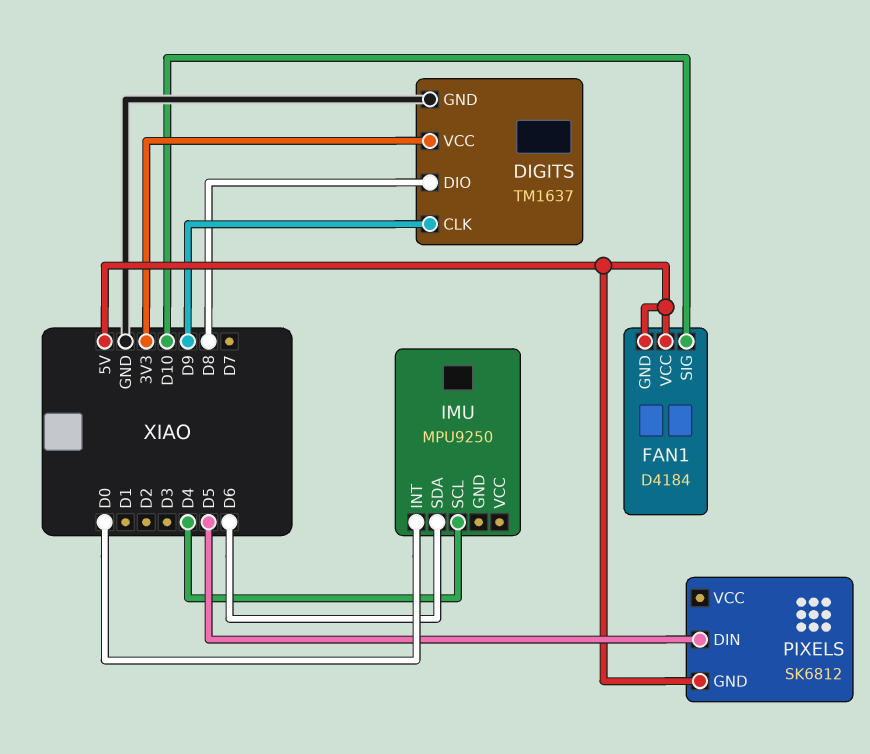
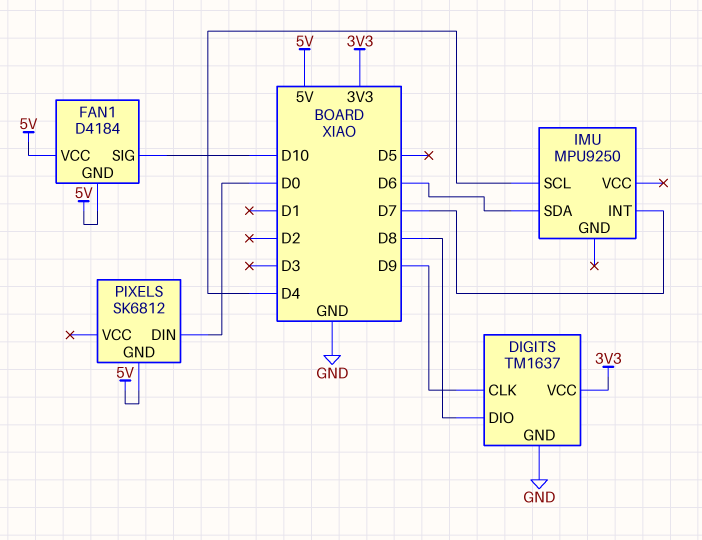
IMU pin INT: D0 -> D7
PIXELS pin DIN: D5 -> D0

